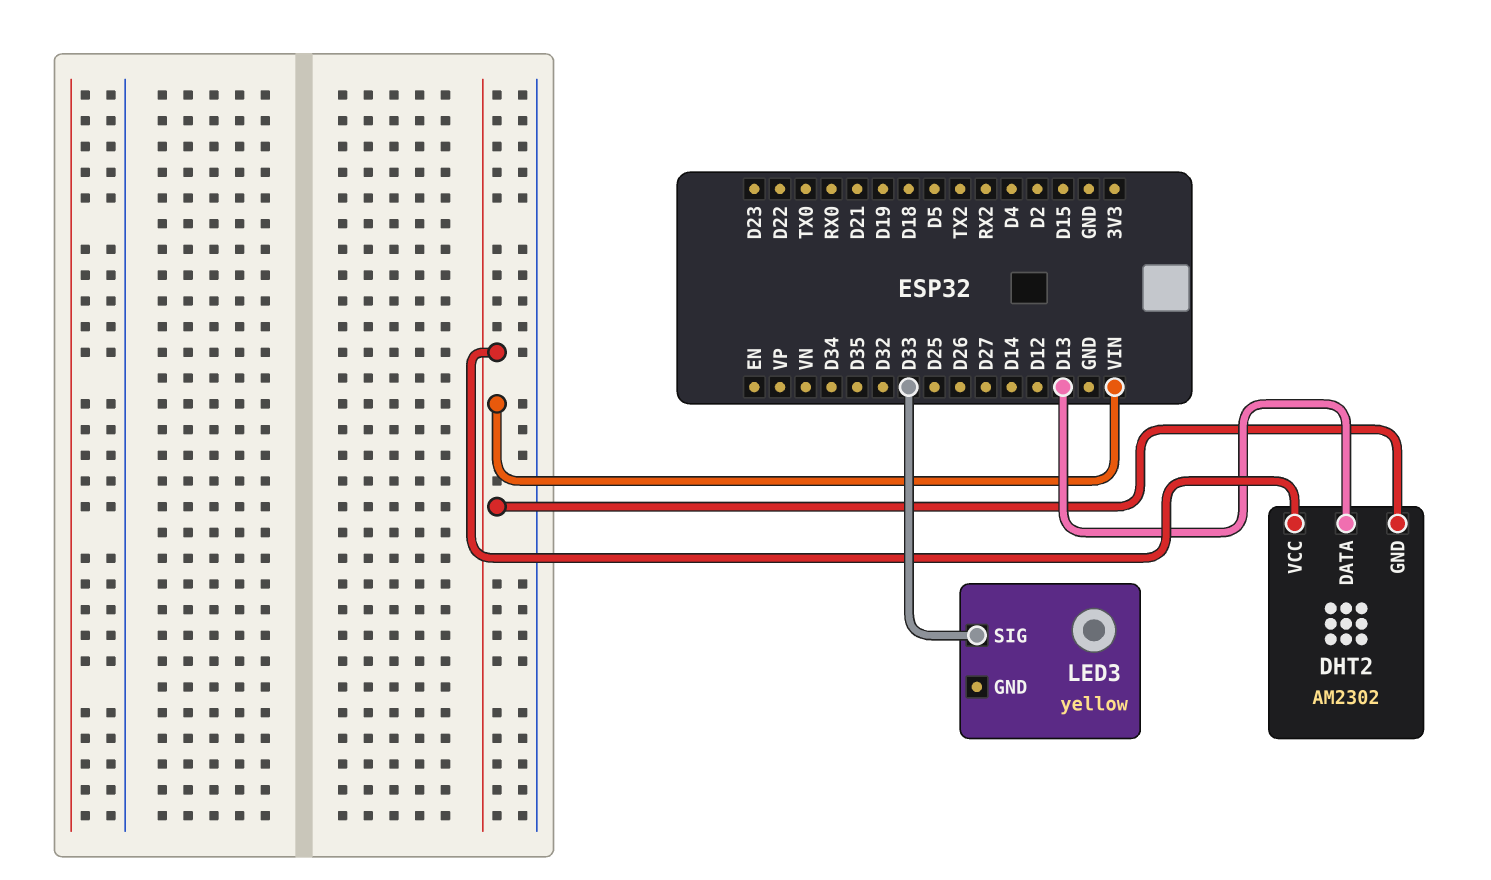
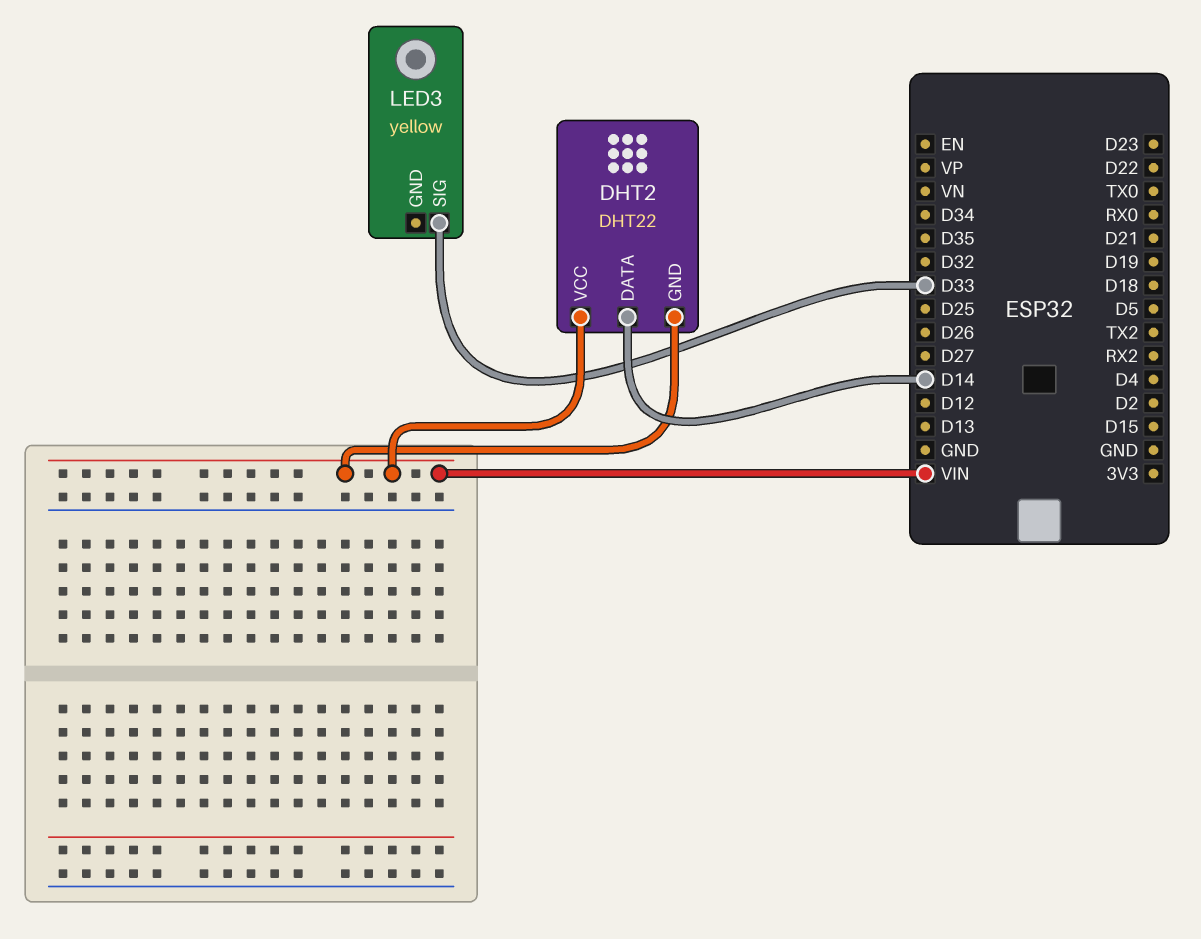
DHT2: AM2302 -> DHT22
DHT2 pin DATA: D13 -> D14

